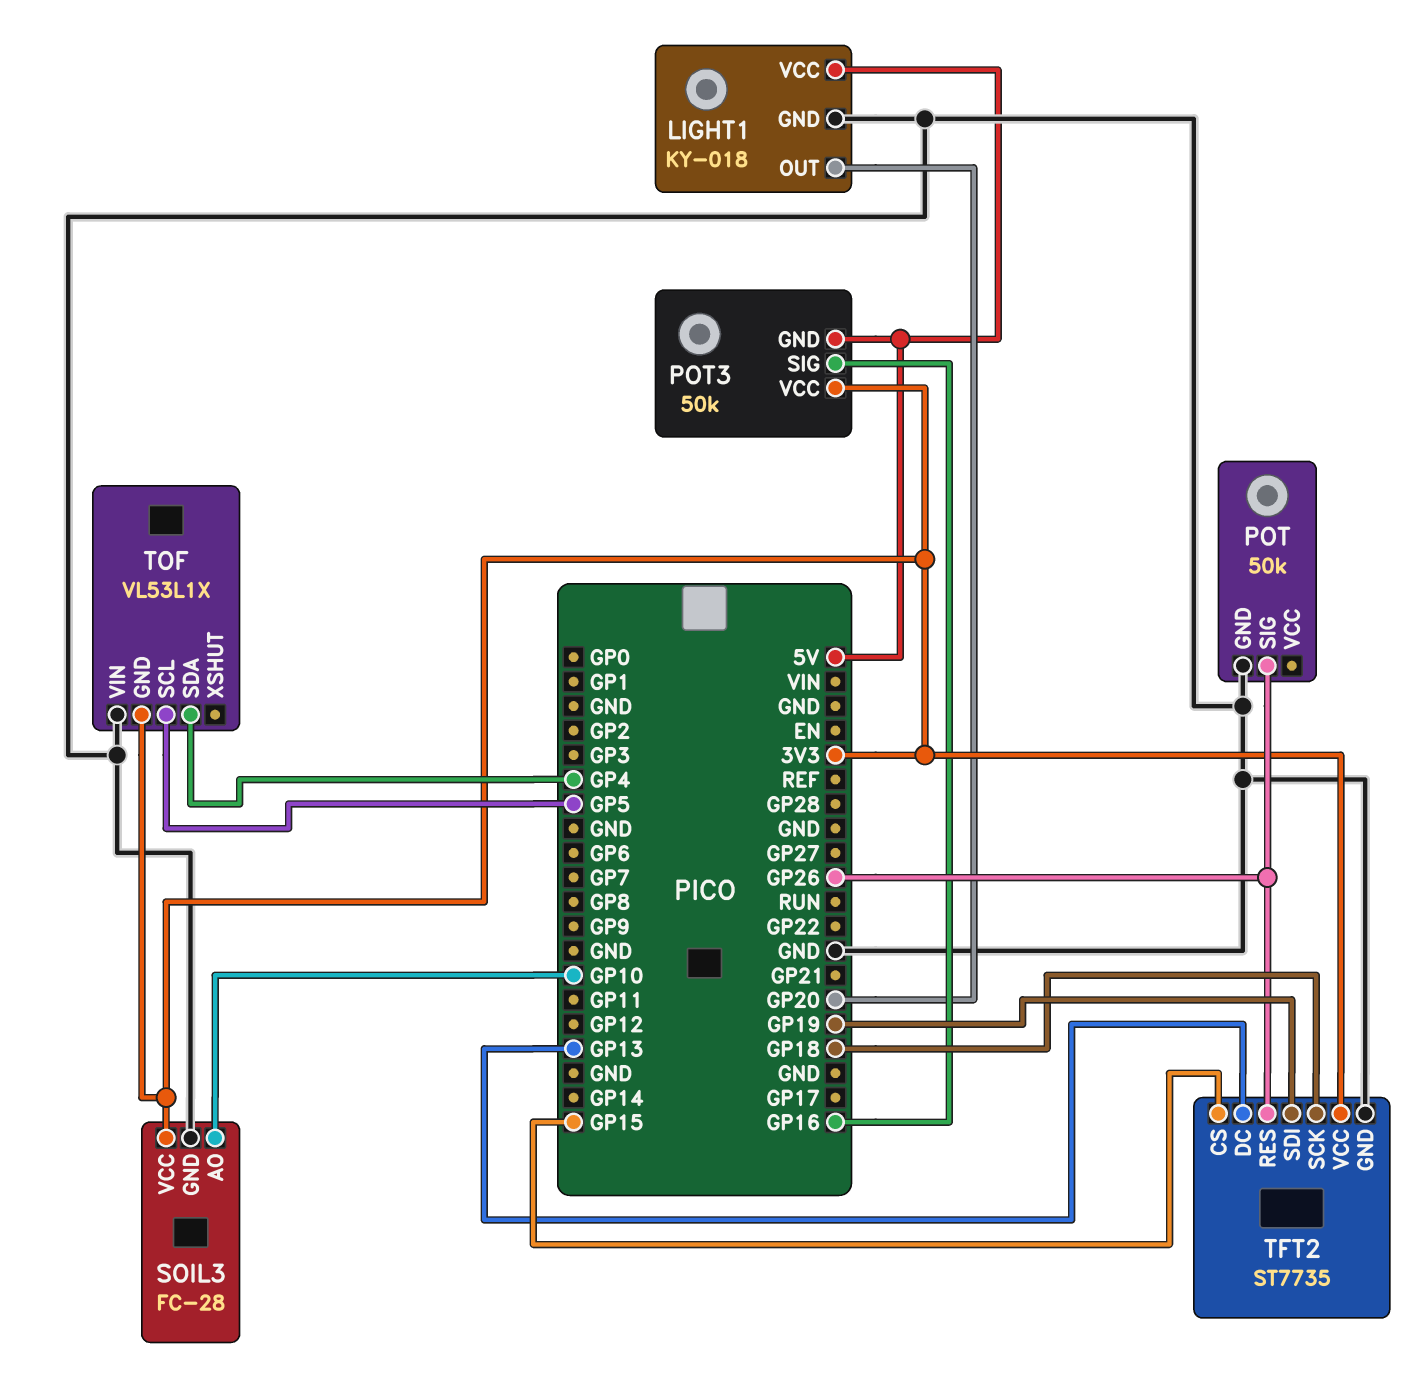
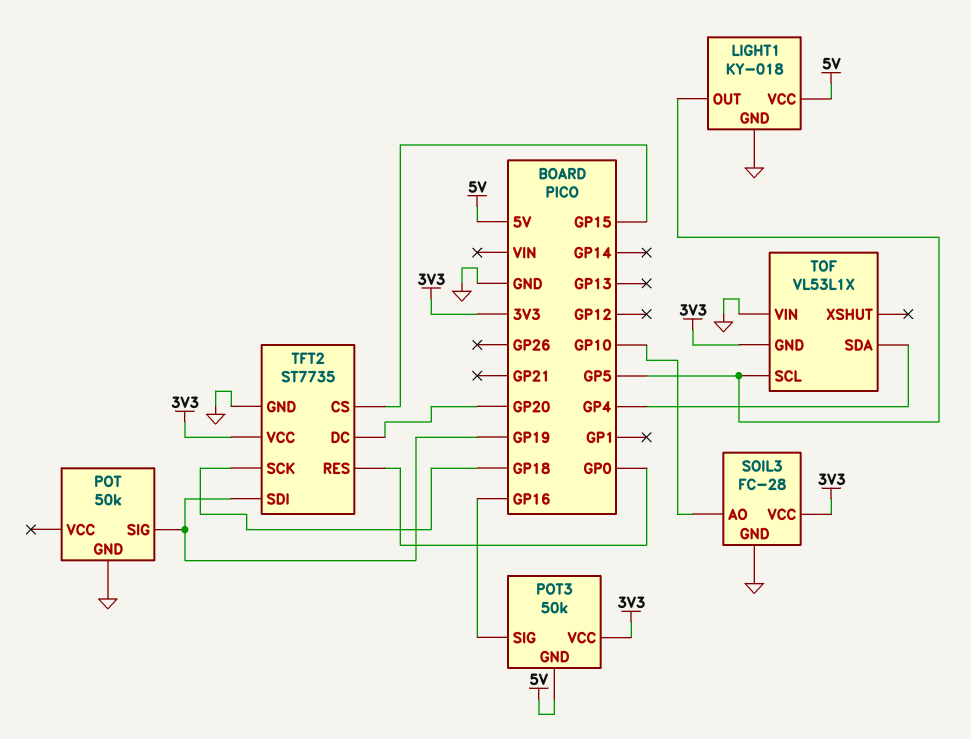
LIGHT1 pin OUT: GP20 -> GP5
POT pin SIG: GP26 -> GP19
TFT2 pin DC: GP13 -> GP20
TFT2 pin RES: GP26 -> GP0

